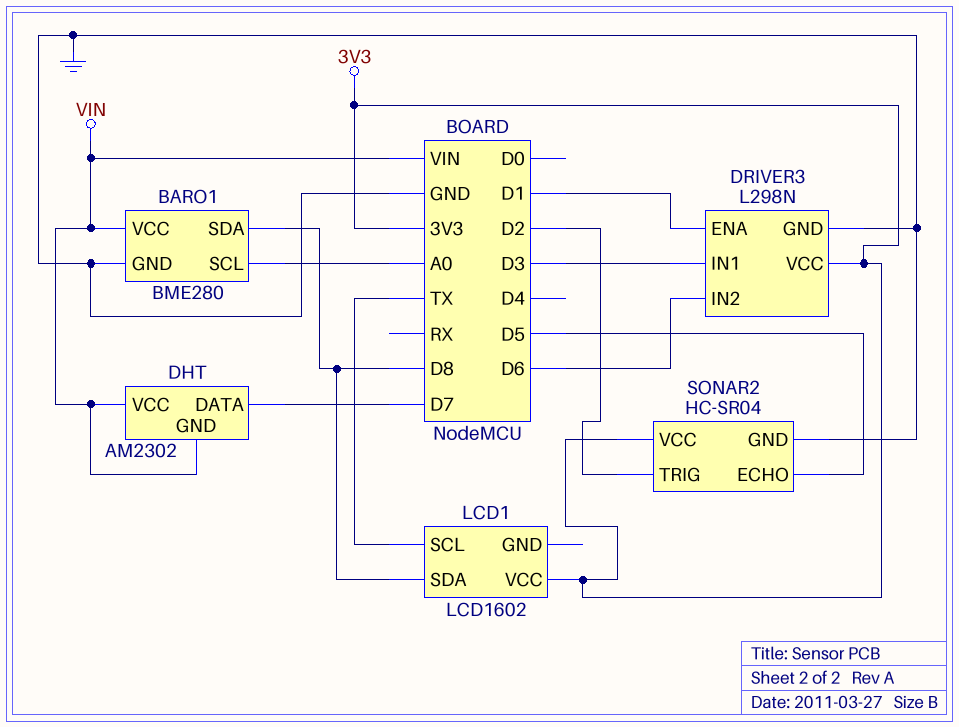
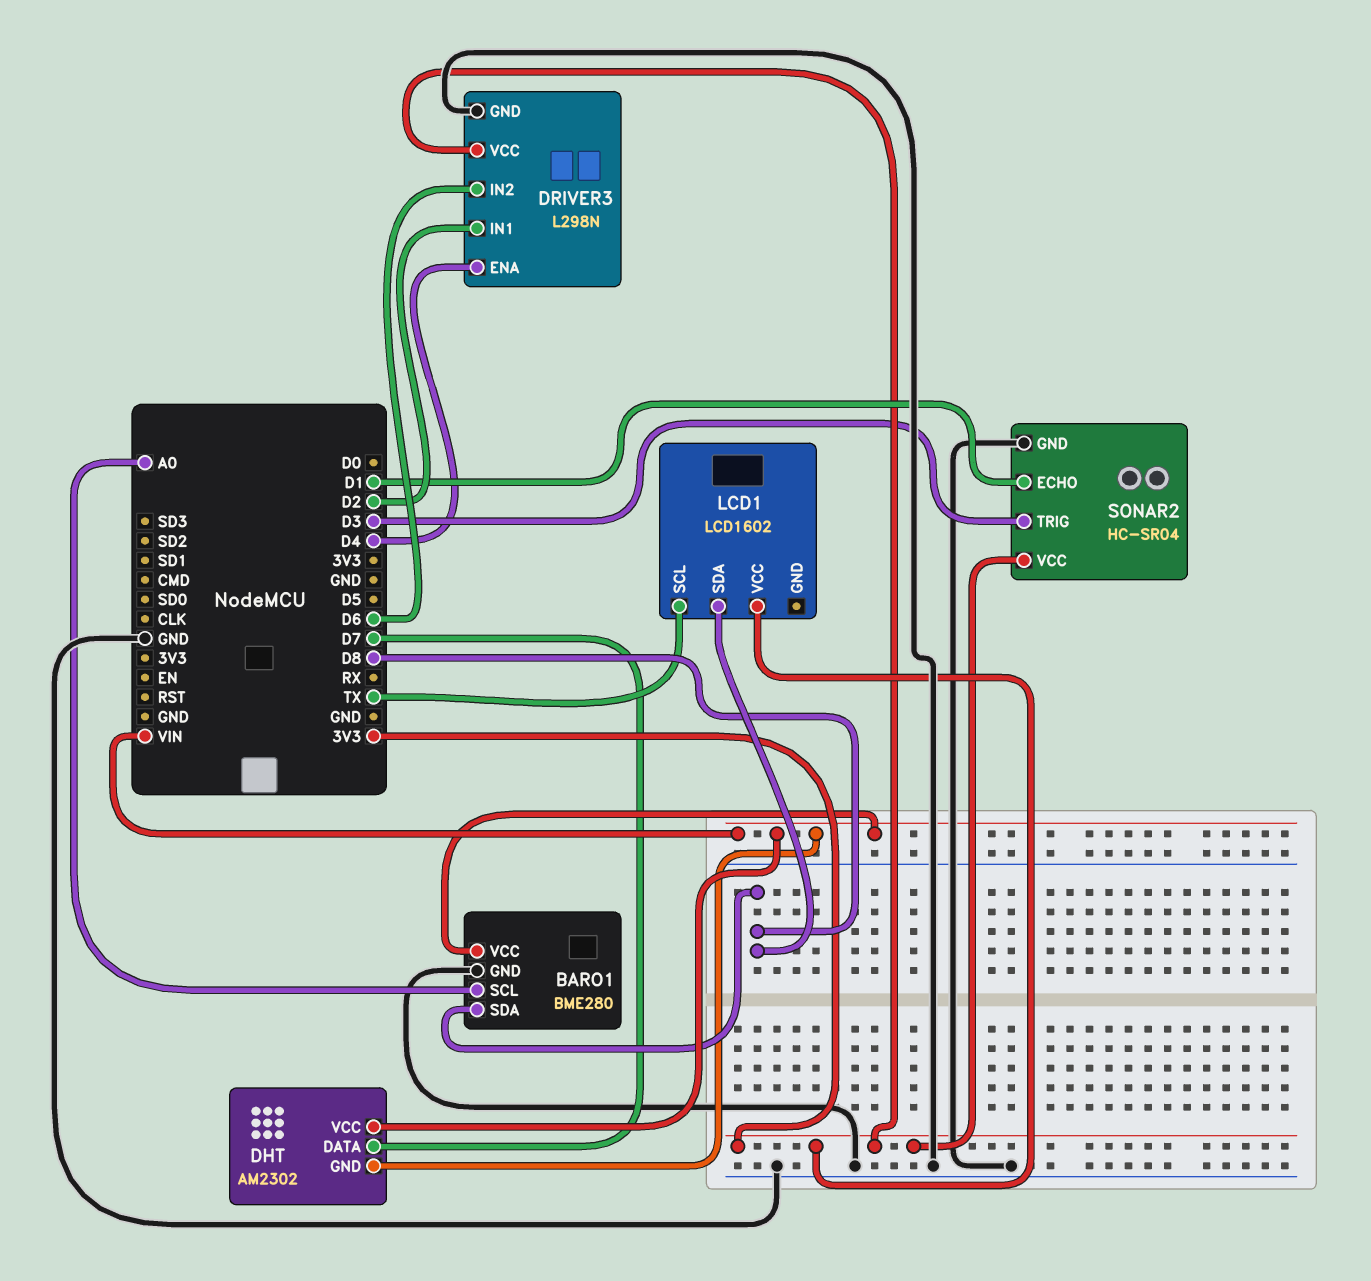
DRIVER3 pin ENA: D1 -> D4
DRIVER3 pin IN1: D3 -> D2
SONAR2 pin ECHO: D5 -> D1
SONAR2 pin TRIG: D2 -> D3

